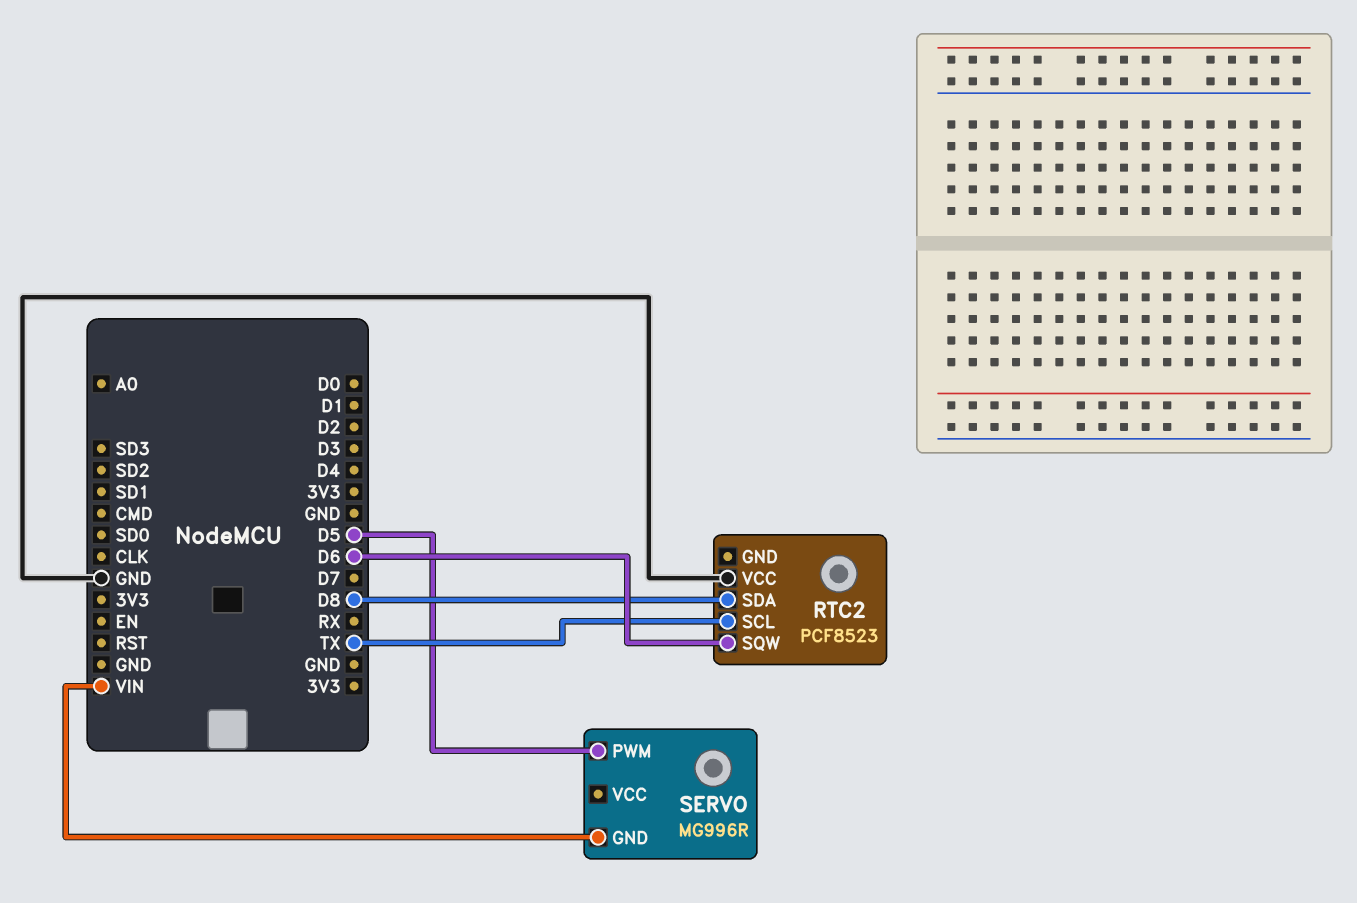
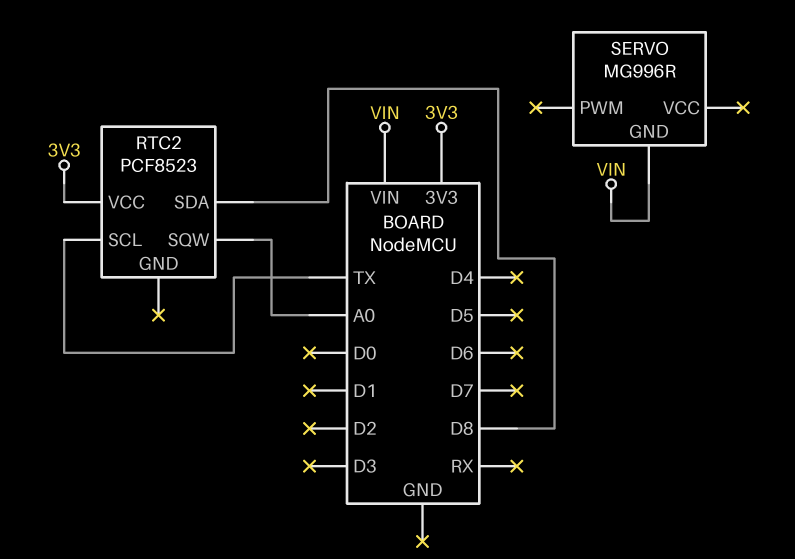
RTC2 pin SQW: D6 -> A0
RTC2 pin VCC: GND -> 3V3
SERVO pin PWM: D5 -> none

